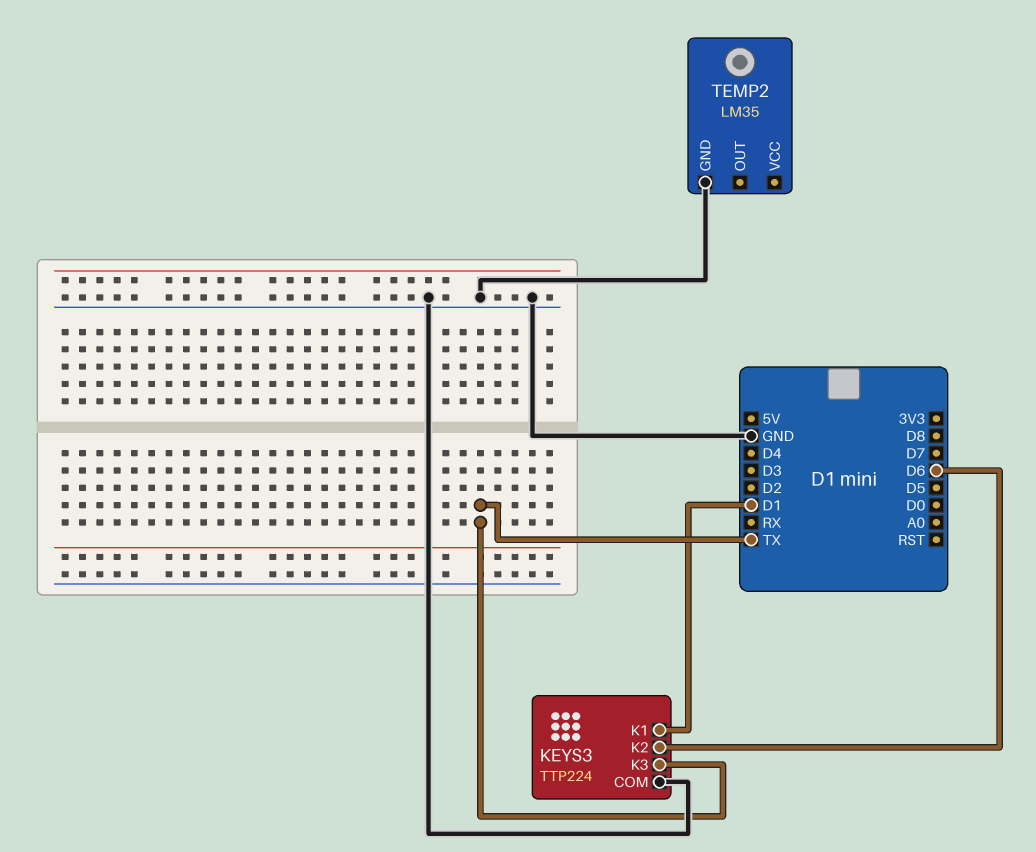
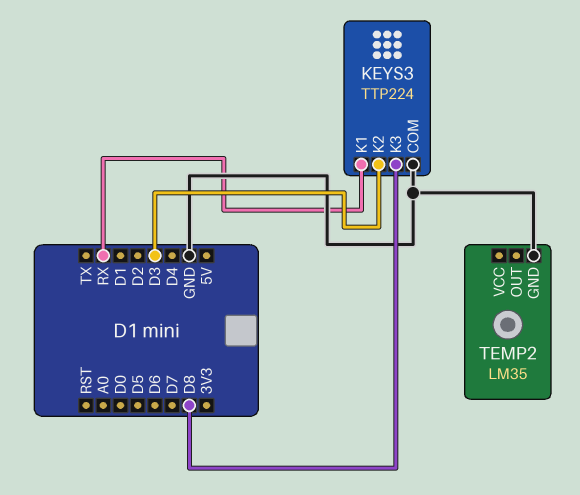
KEYS3 pin K1: D1 -> RX
KEYS3 pin K2: D6 -> D3
KEYS3 pin K3: TX -> D8

